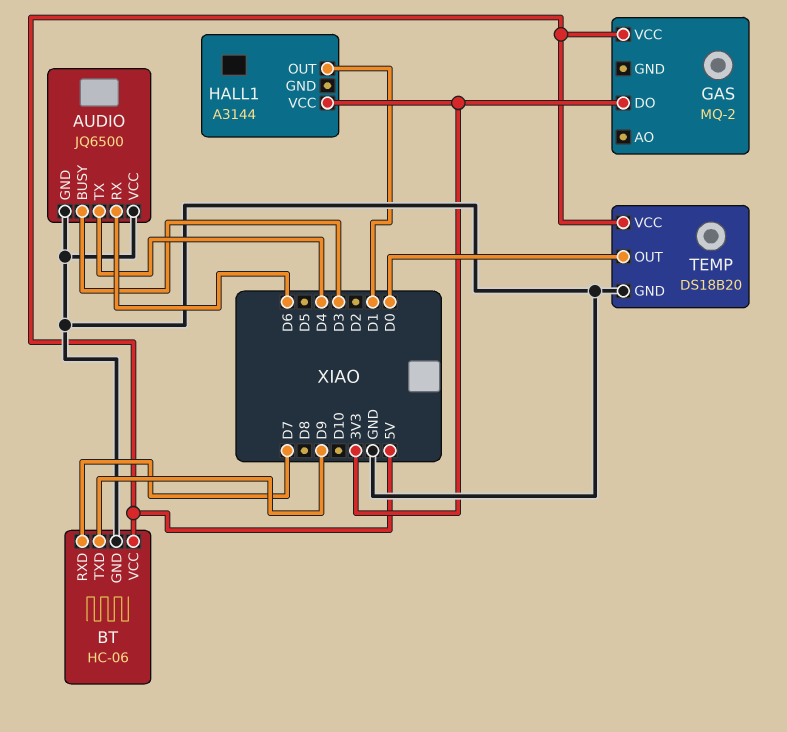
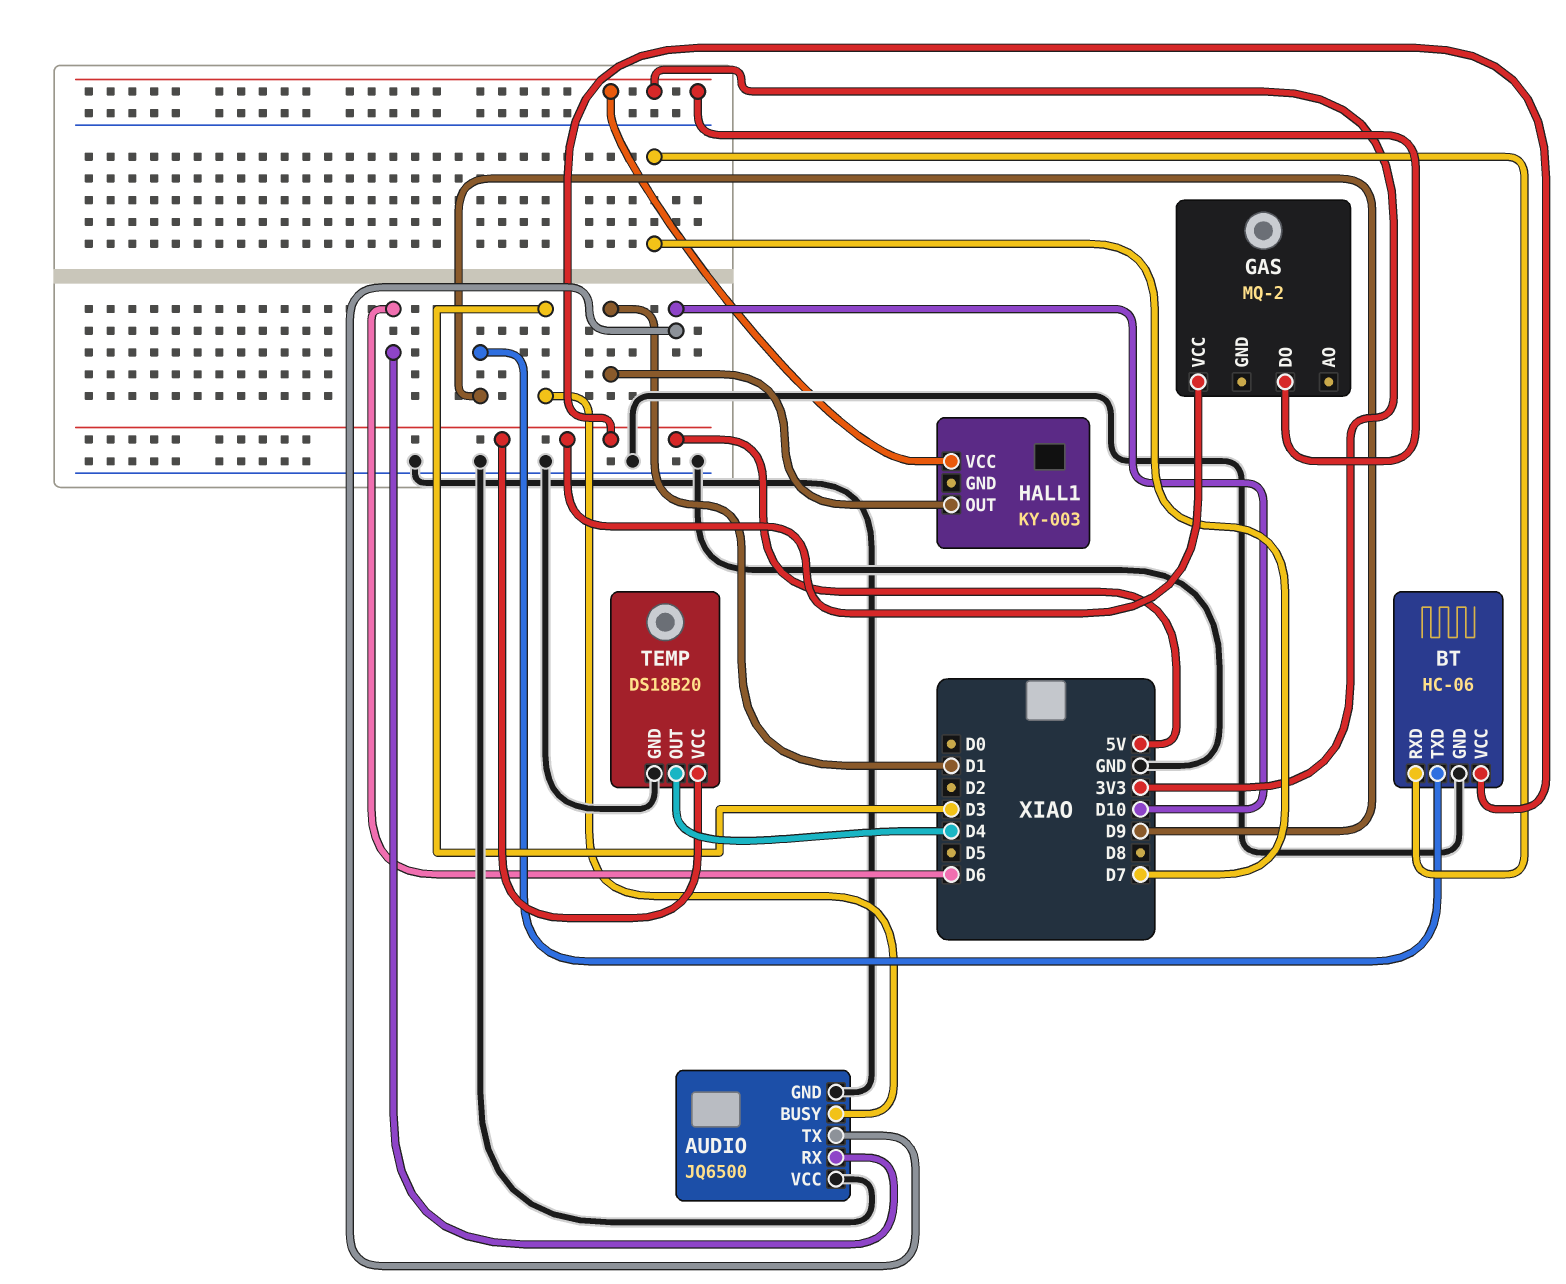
AUDIO pin TX: D4 -> D10
HALL1: A3144 -> KY-003
TEMP pin OUT: D0 -> D4

